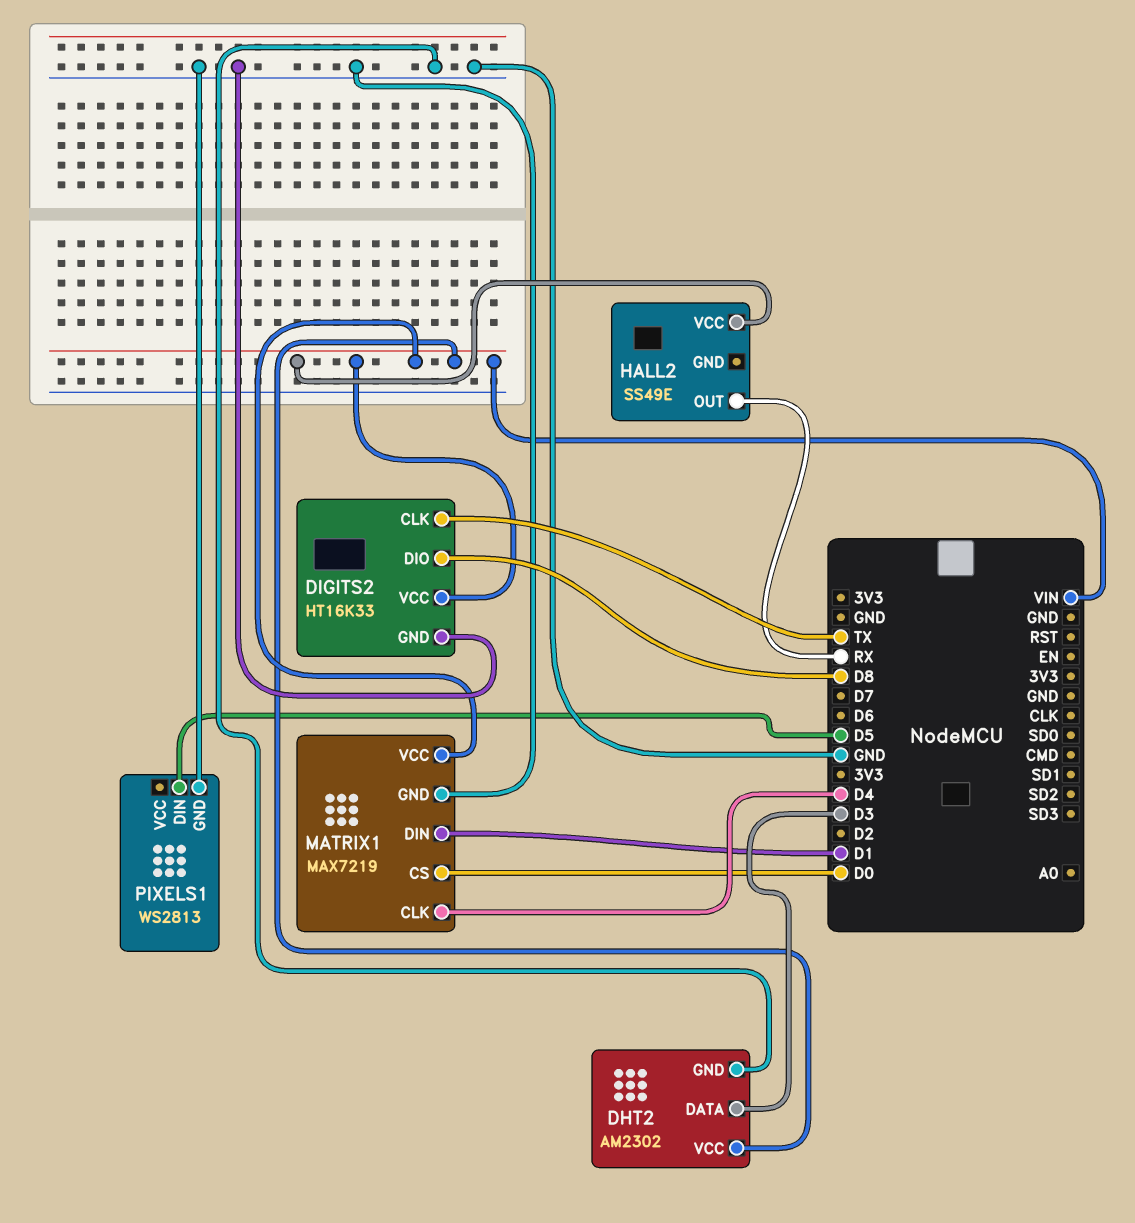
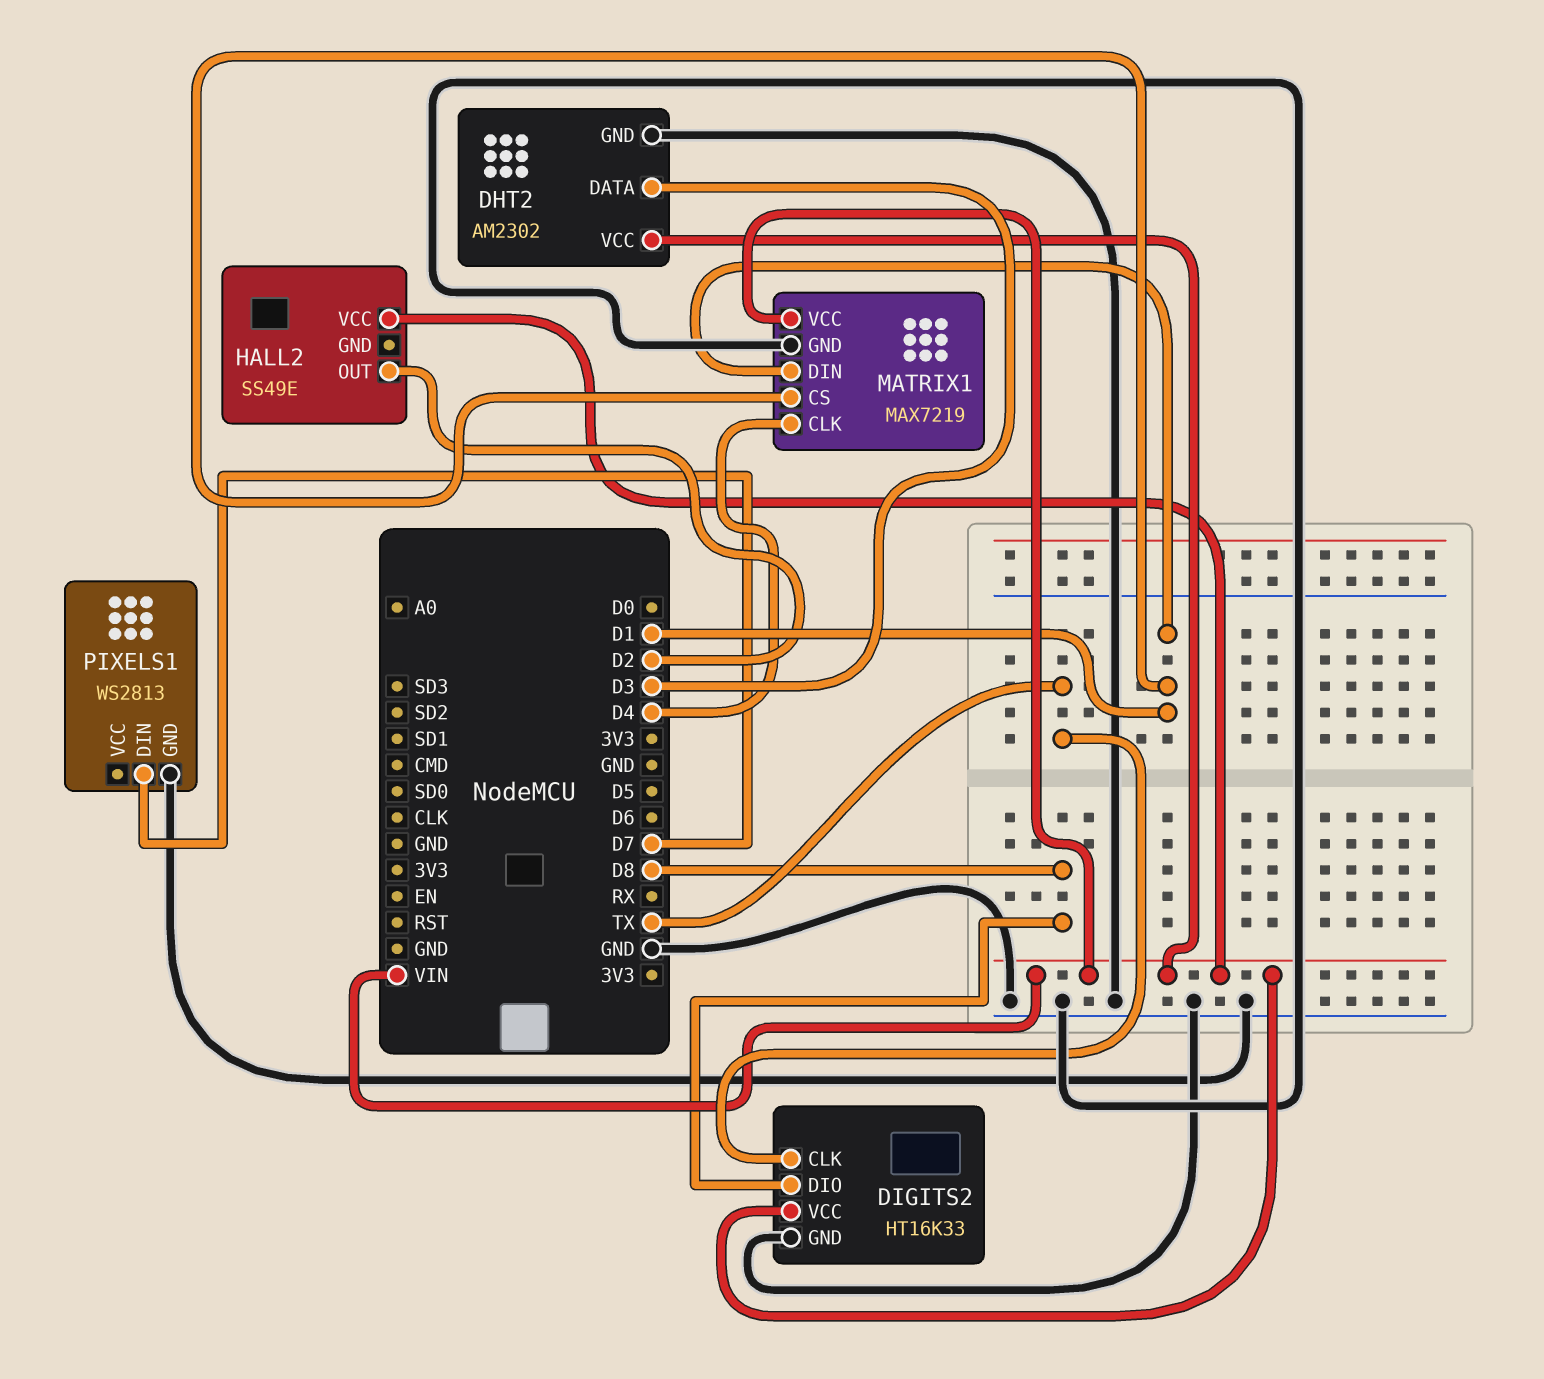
HALL2 pin OUT: RX -> D2
MATRIX1 pin CS: D0 -> D1
PIXELS1 pin DIN: D5 -> D7

